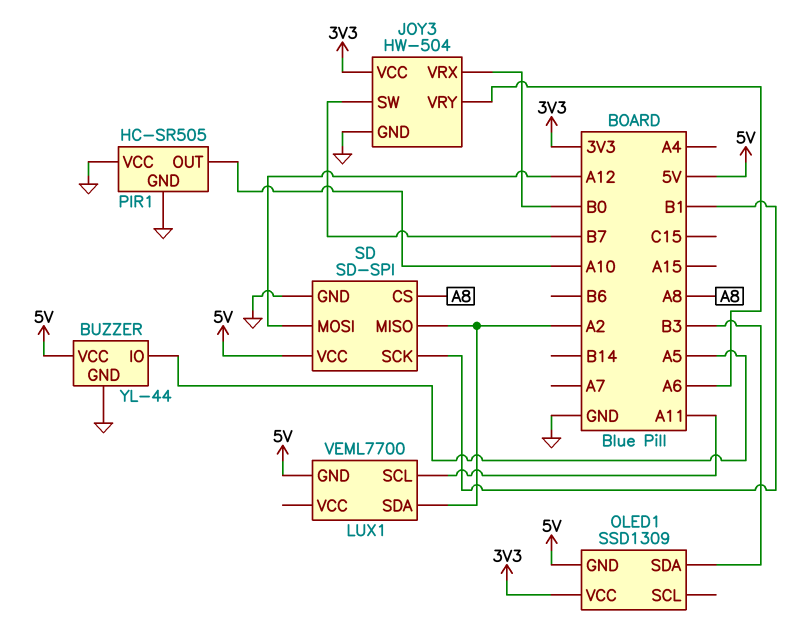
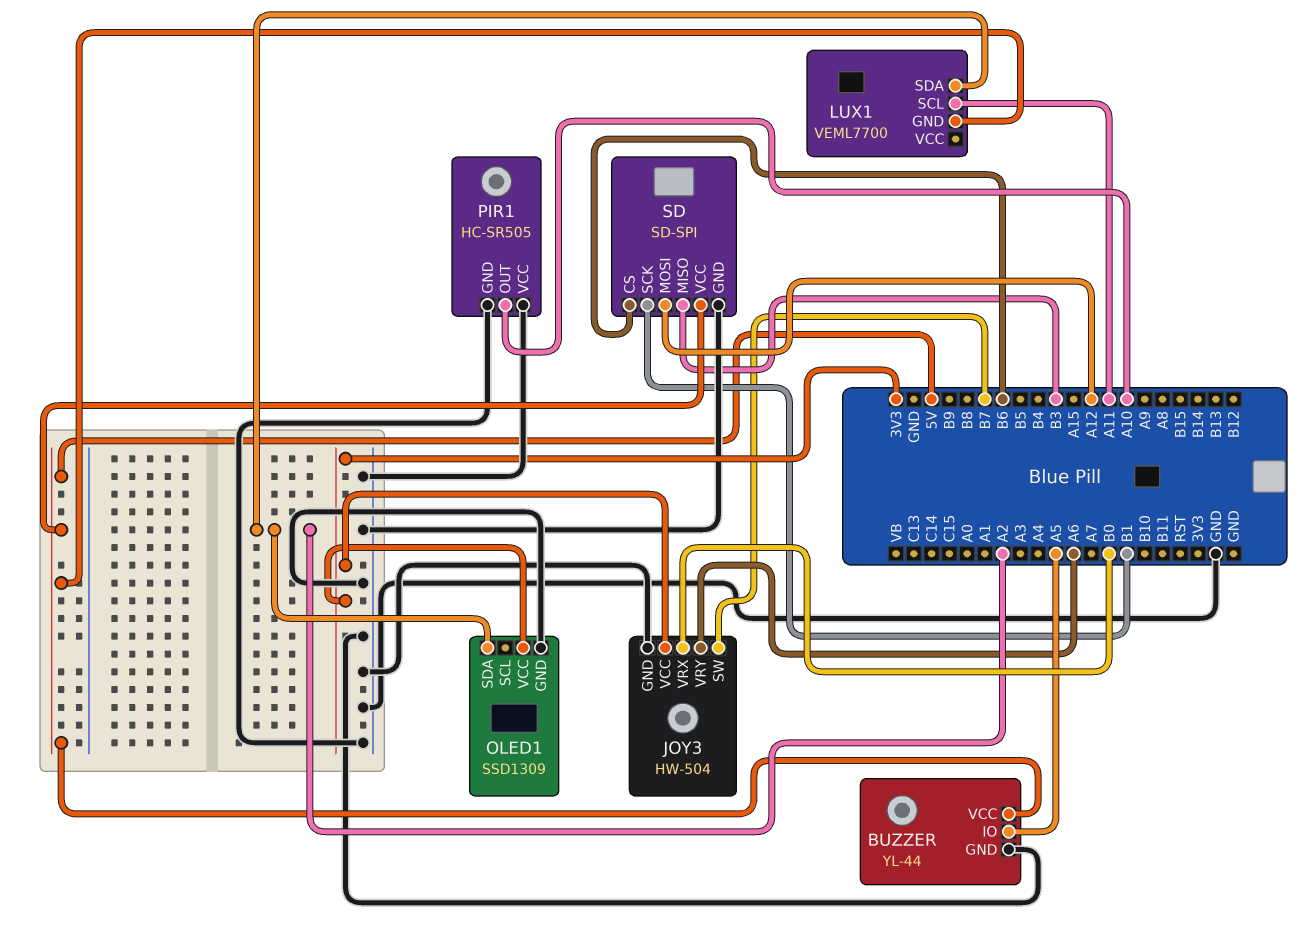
OLED1 pin GND: 5V -> GND
OLED1 pin SDA: B3 -> A2
SD pin CS: A8 -> B6
SD pin MISO: A2 -> B3

